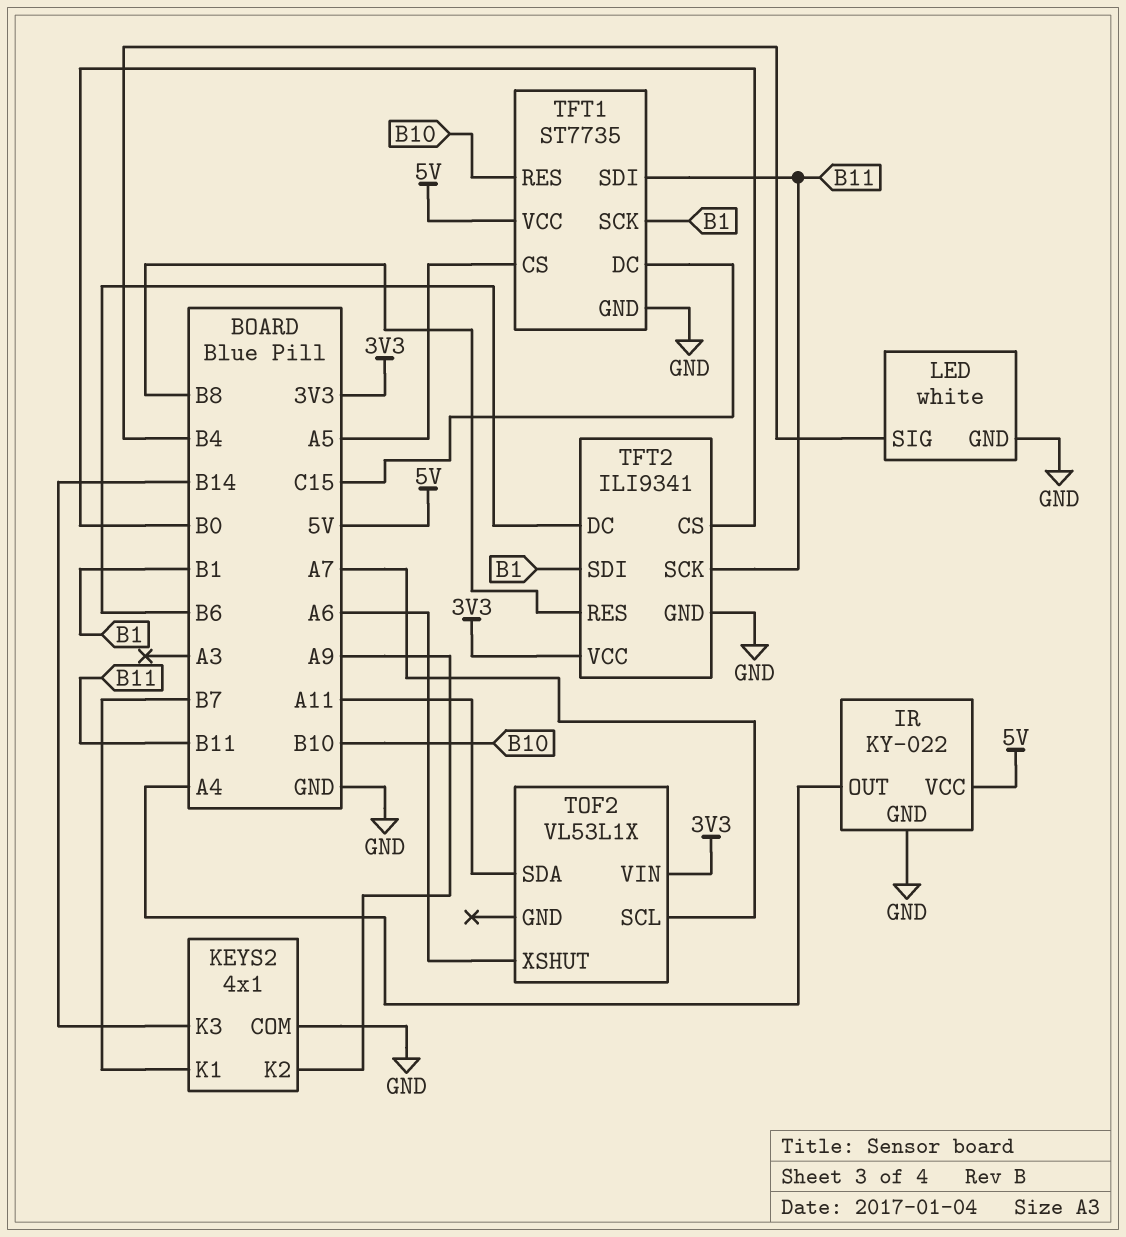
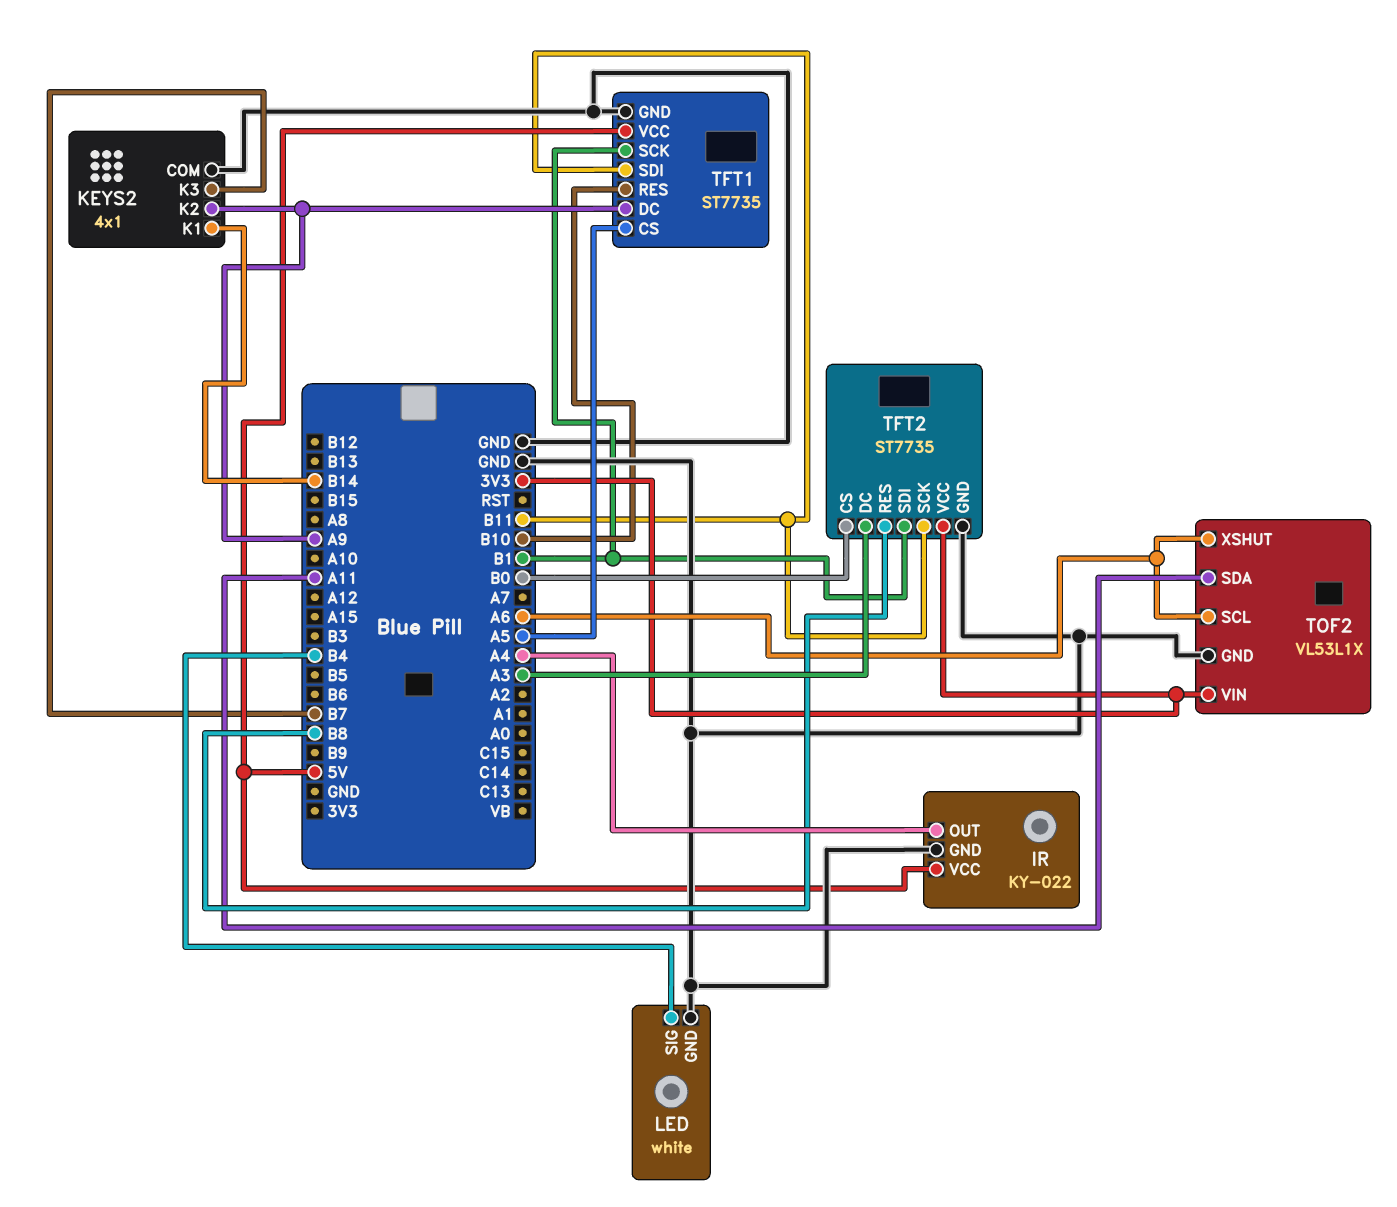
KEYS2 pin K1: B7 -> B14
KEYS2 pin K3: B14 -> B7
TFT1 pin DC: C15 -> A9
TFT2: ILI9341 -> ST7735
TFT2 pin DC: B6 -> A3
TOF2 pin GND: none -> GND
TOF2 pin SCL: A7 -> A6

